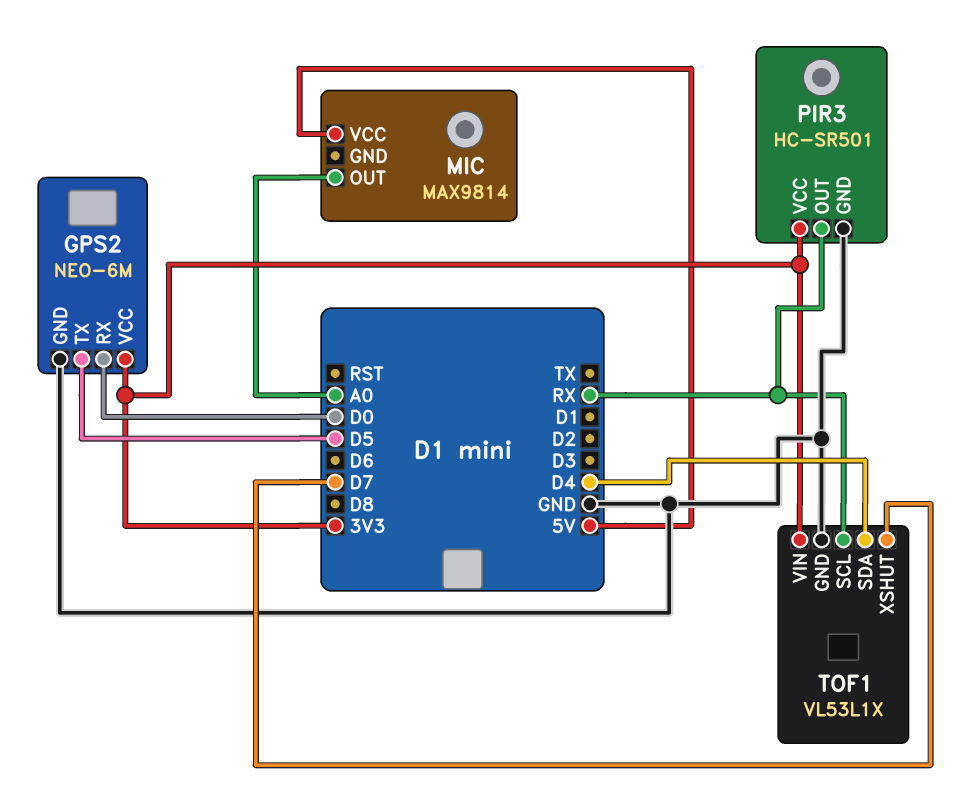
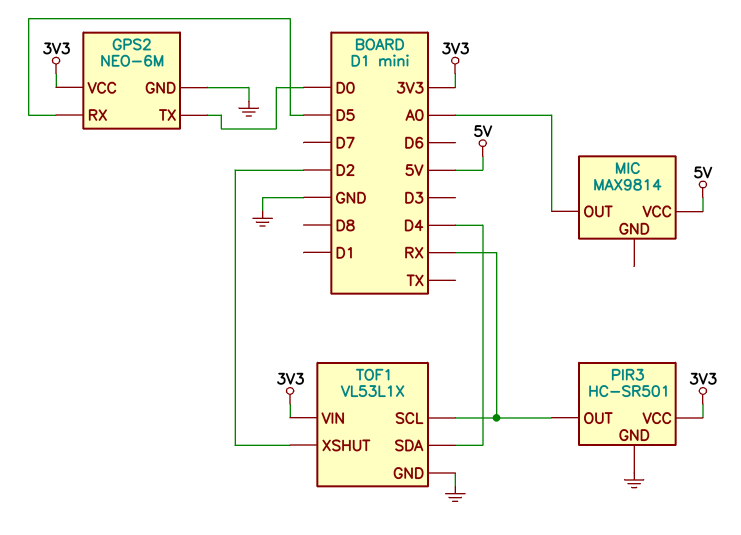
GPS2 pin RX: D0 -> D5
GPS2 pin TX: D5 -> D0
TOF1 pin XSHUT: D7 -> D2

